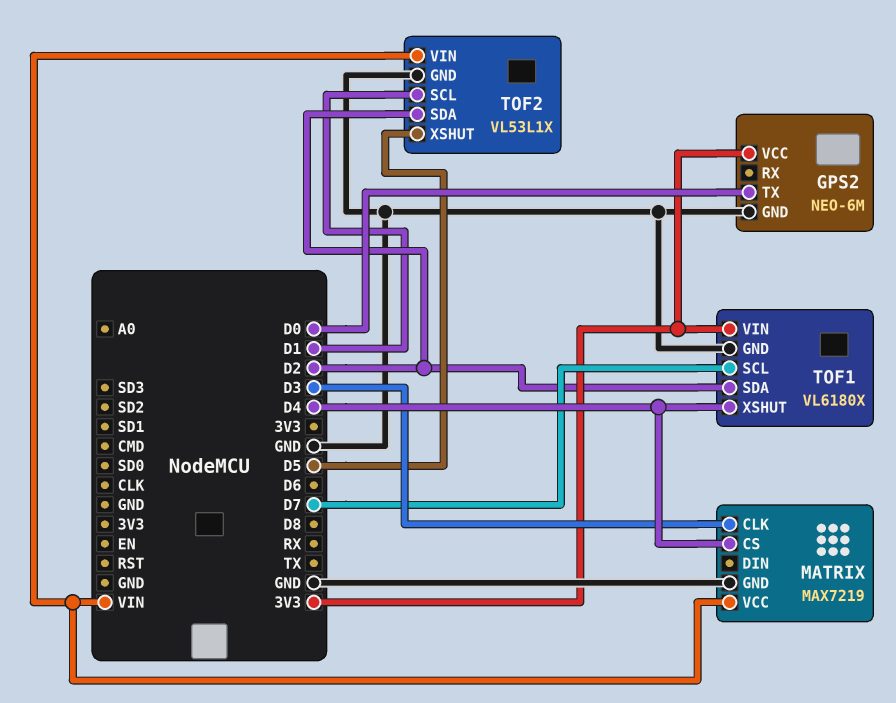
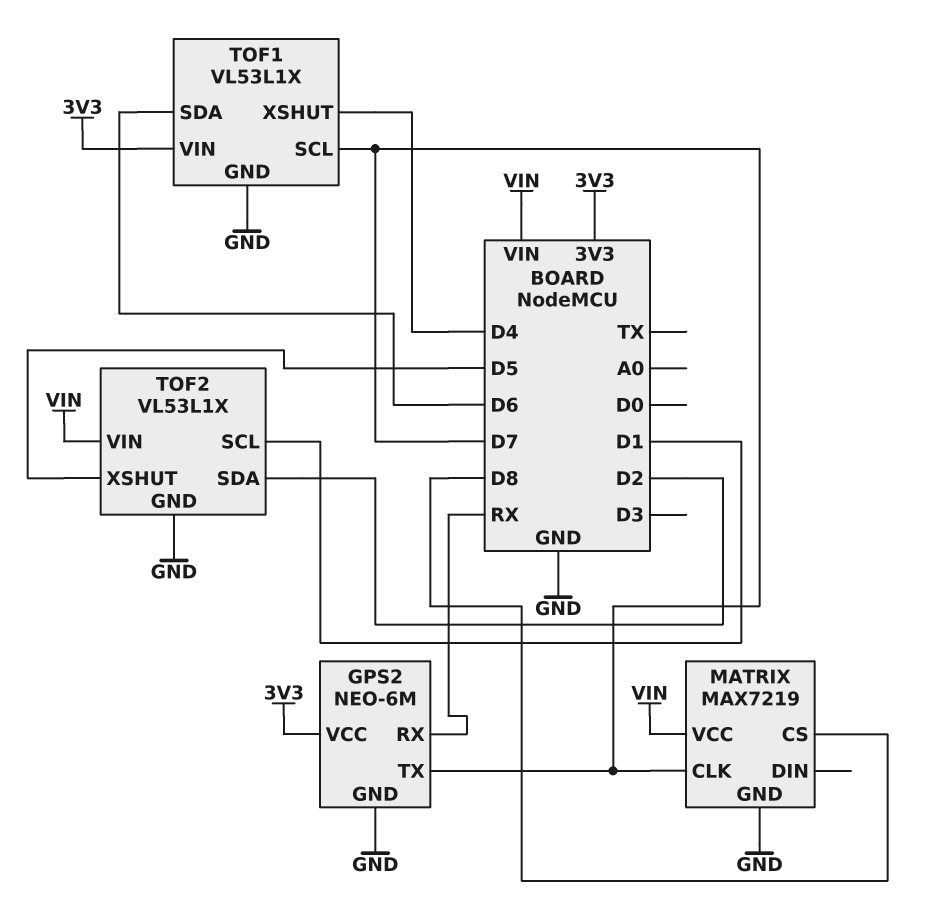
GPS2 pin RX: none -> RX
GPS2 pin TX: D0 -> D7
MATRIX pin CLK: D3 -> D7
MATRIX pin CS: D4 -> D8
TOF1: VL6180X -> VL53L1X
TOF1 pin SDA: D2 -> D6

